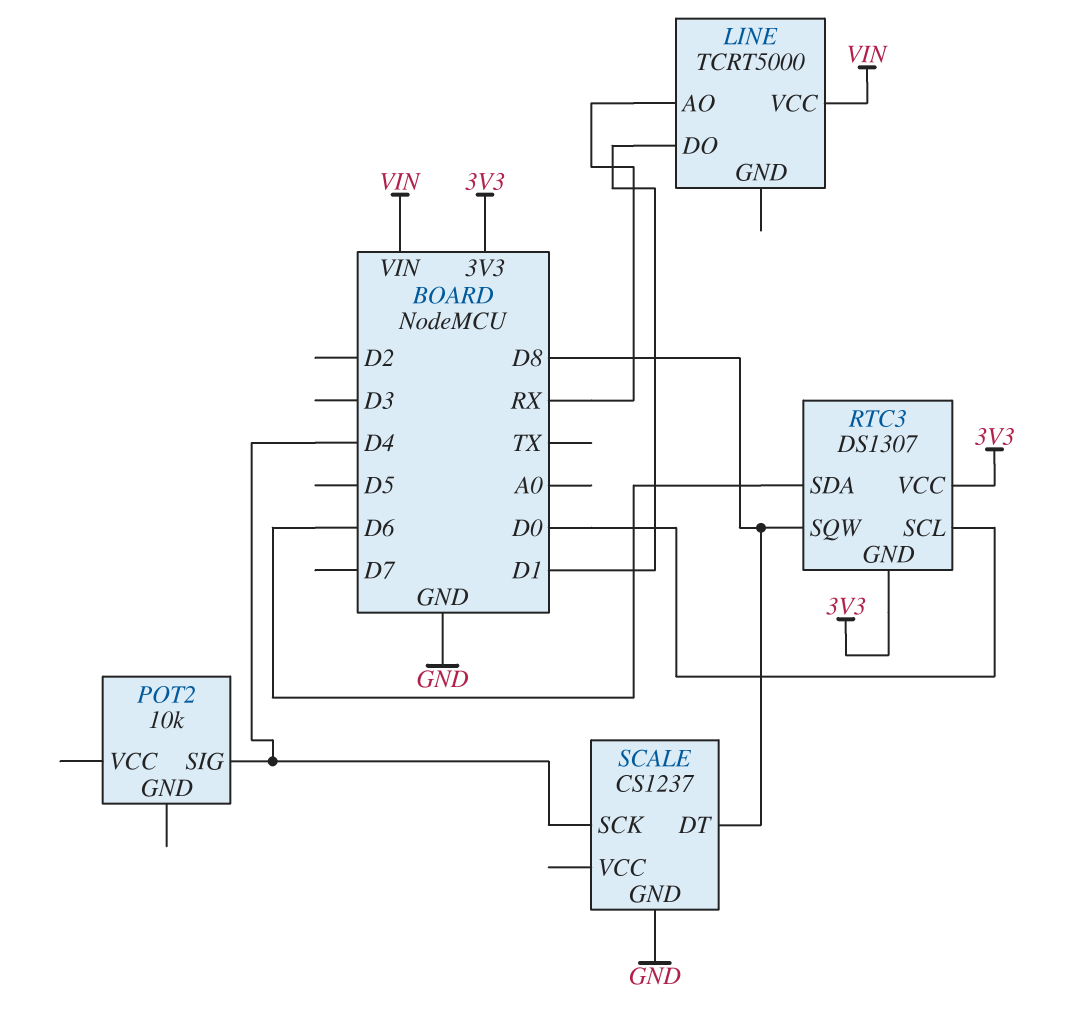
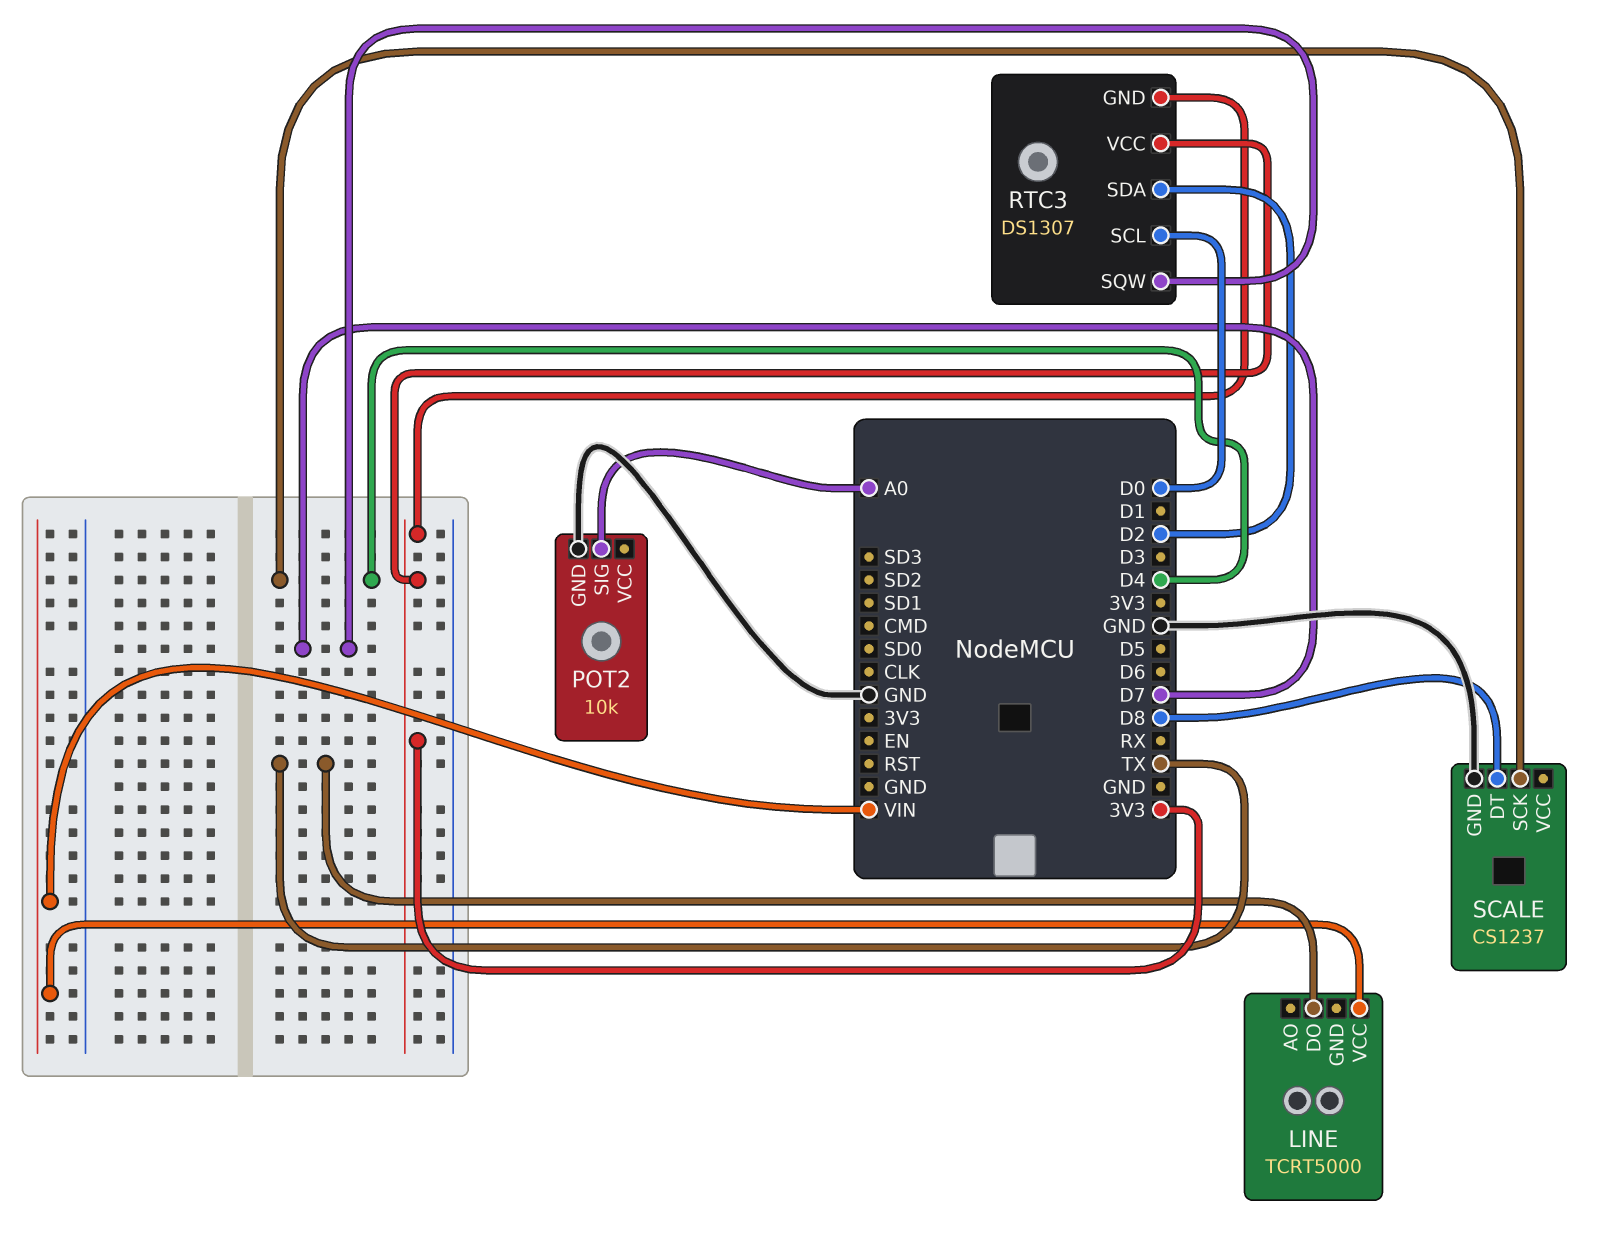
LINE pin AO: RX -> none
LINE pin DO: D1 -> TX
POT2 pin GND: none -> GND
POT2 pin SIG: D4 -> A0
RTC3 pin SDA: D6 -> D2
RTC3 pin SQW: D8 -> D7

